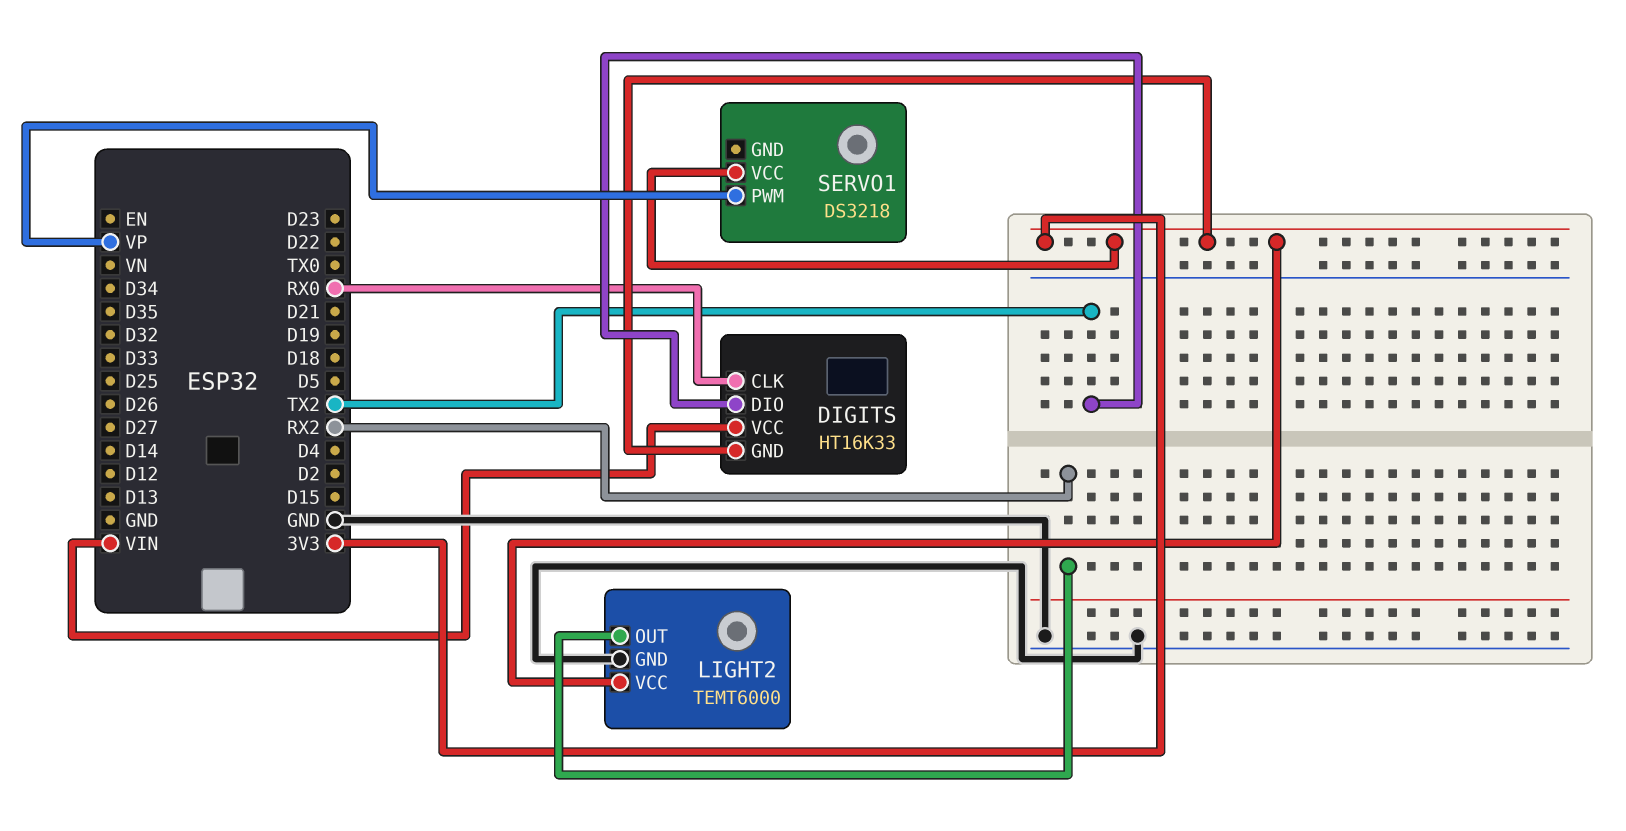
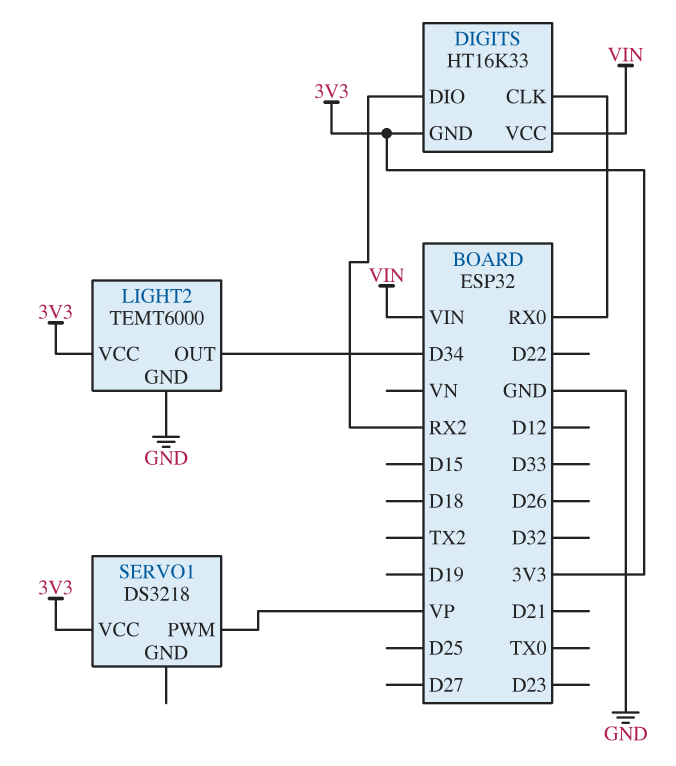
DIGITS pin DIO: TX2 -> RX2
LIGHT2 pin OUT: RX2 -> D34

